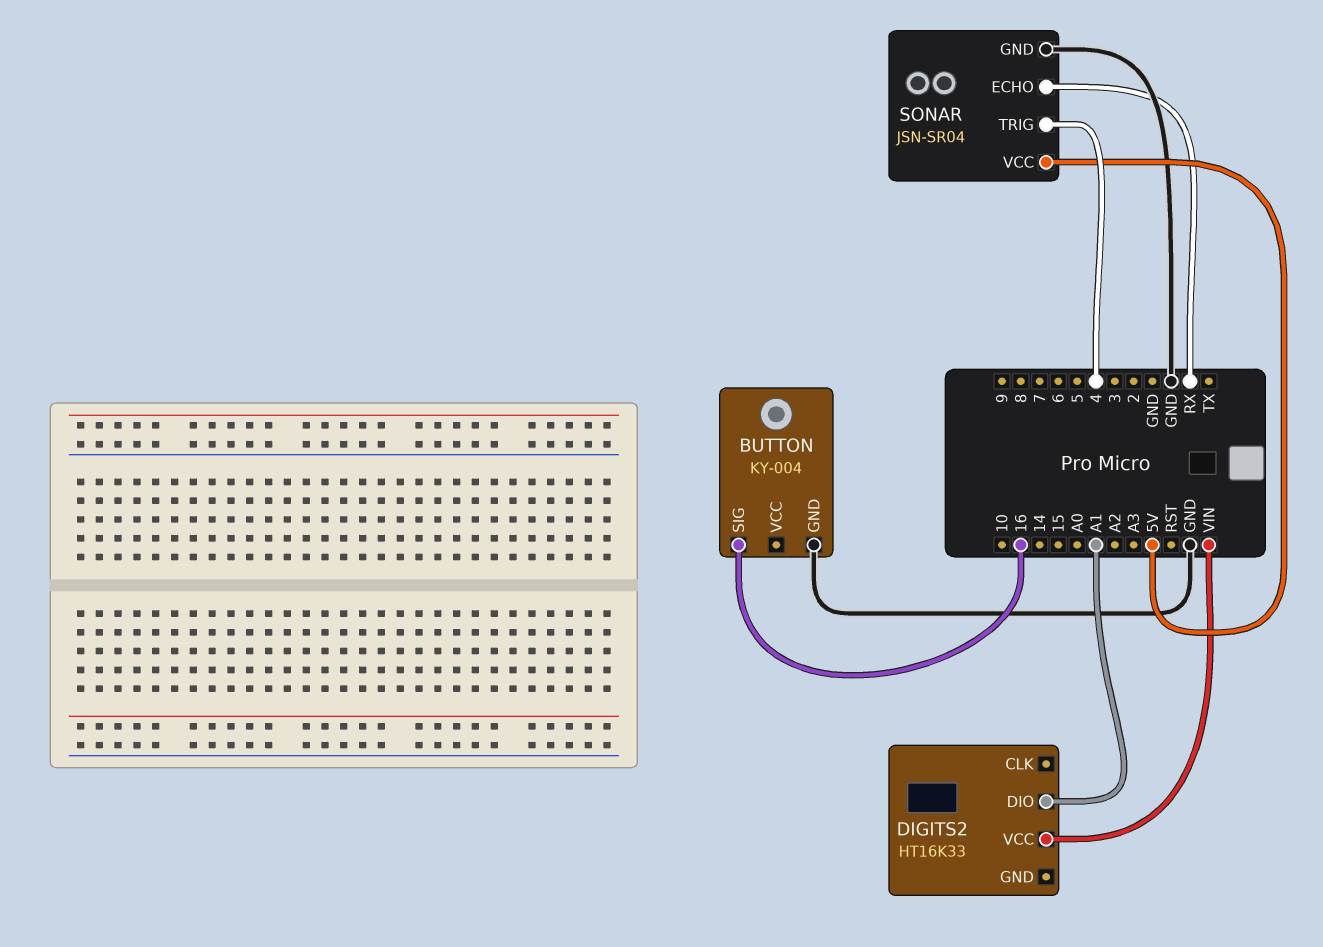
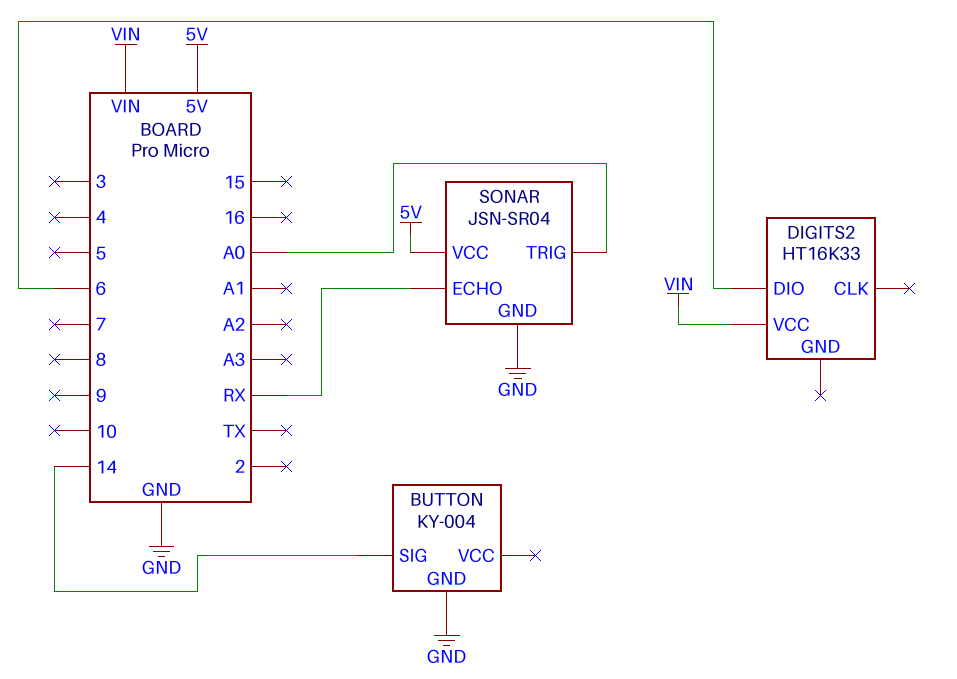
BUTTON pin SIG: 16 -> 14
DIGITS2 pin DIO: A1 -> 6
SONAR pin TRIG: 4 -> A0

